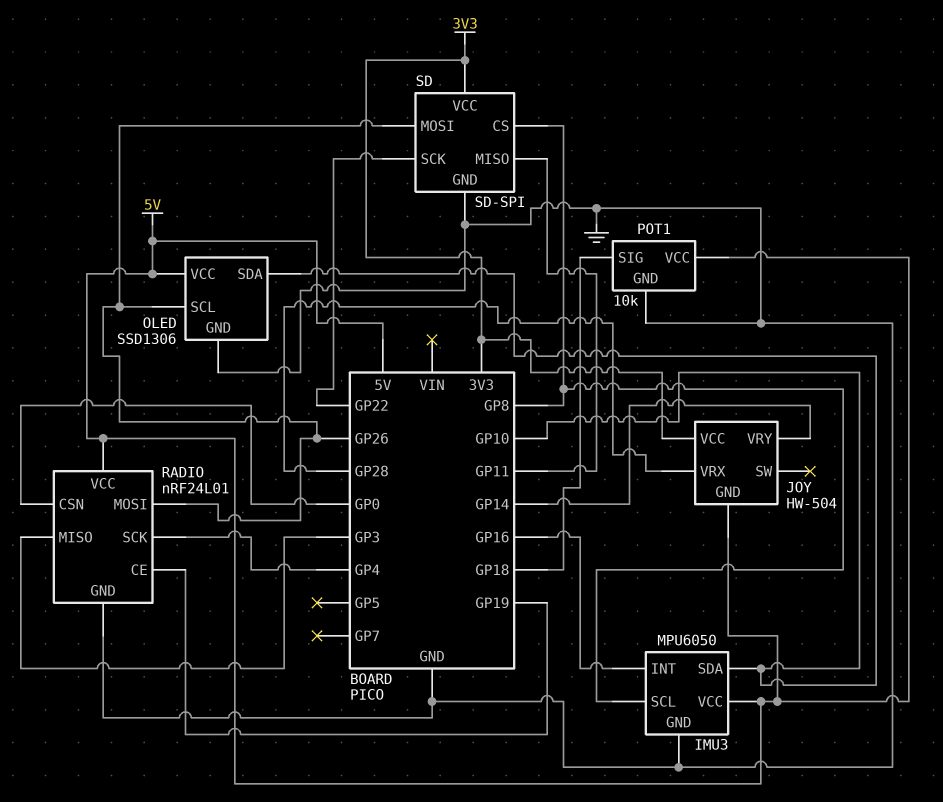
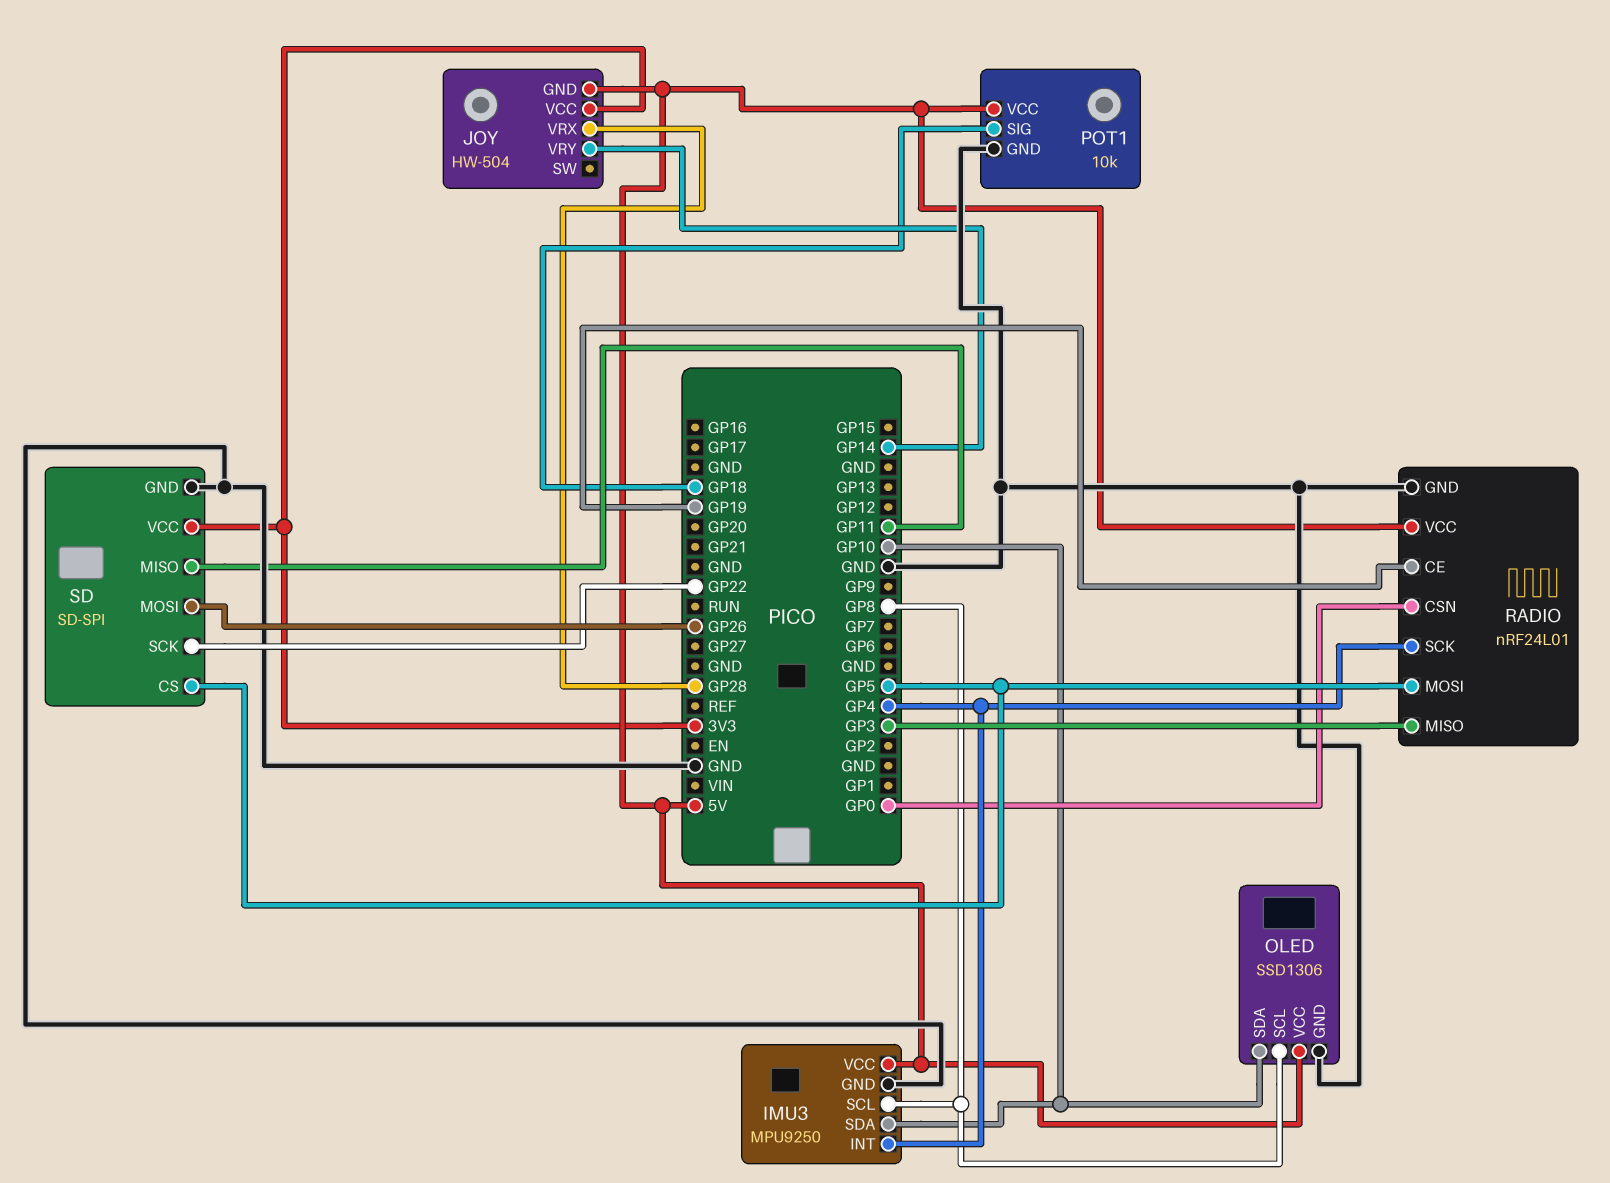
IMU3: MPU6050 -> MPU9250
IMU3 pin INT: GP16 -> GP4
OLED pin SCL: GP26 -> GP8
RADIO pin MOSI: GP26 -> GP5
SD pin CS: GP8 -> GP5

